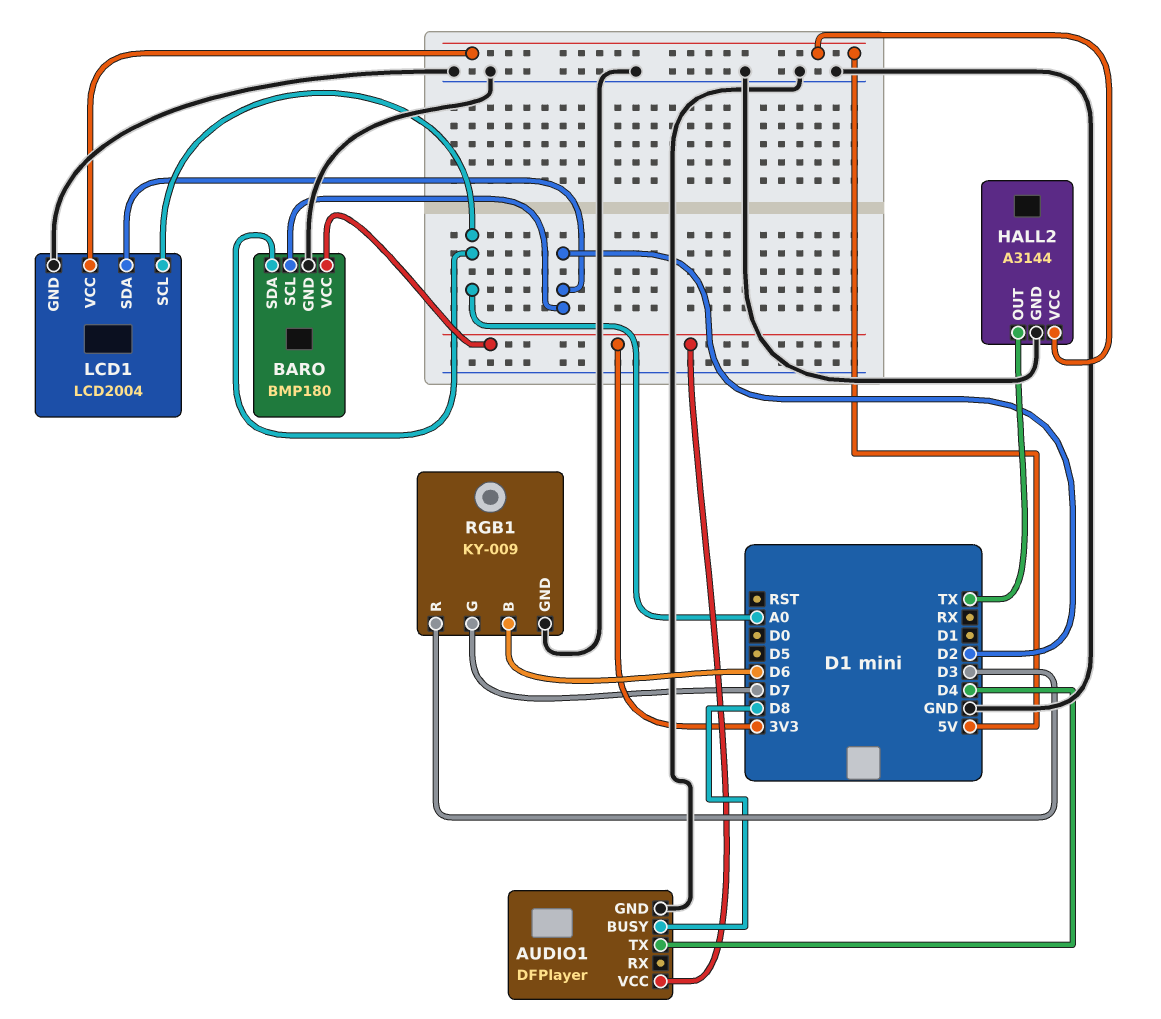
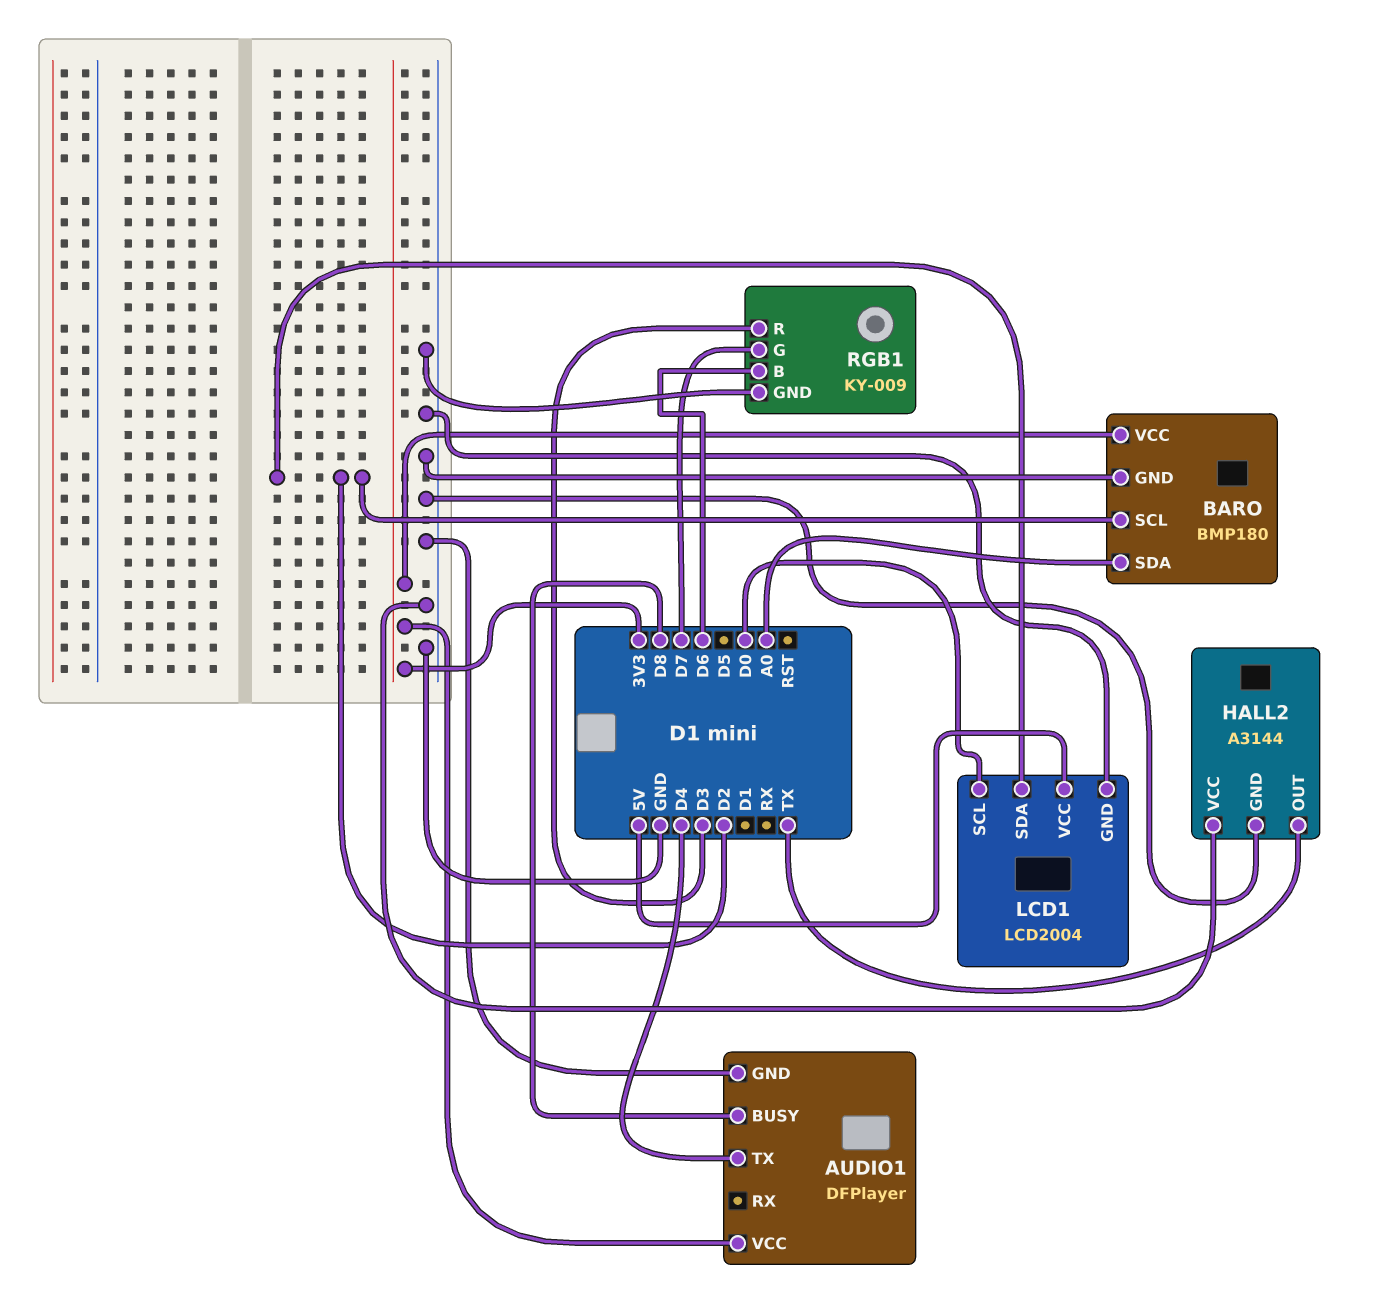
HALL2 pin VCC: 5V -> GND
LCD1 pin SCL: A0 -> D0

